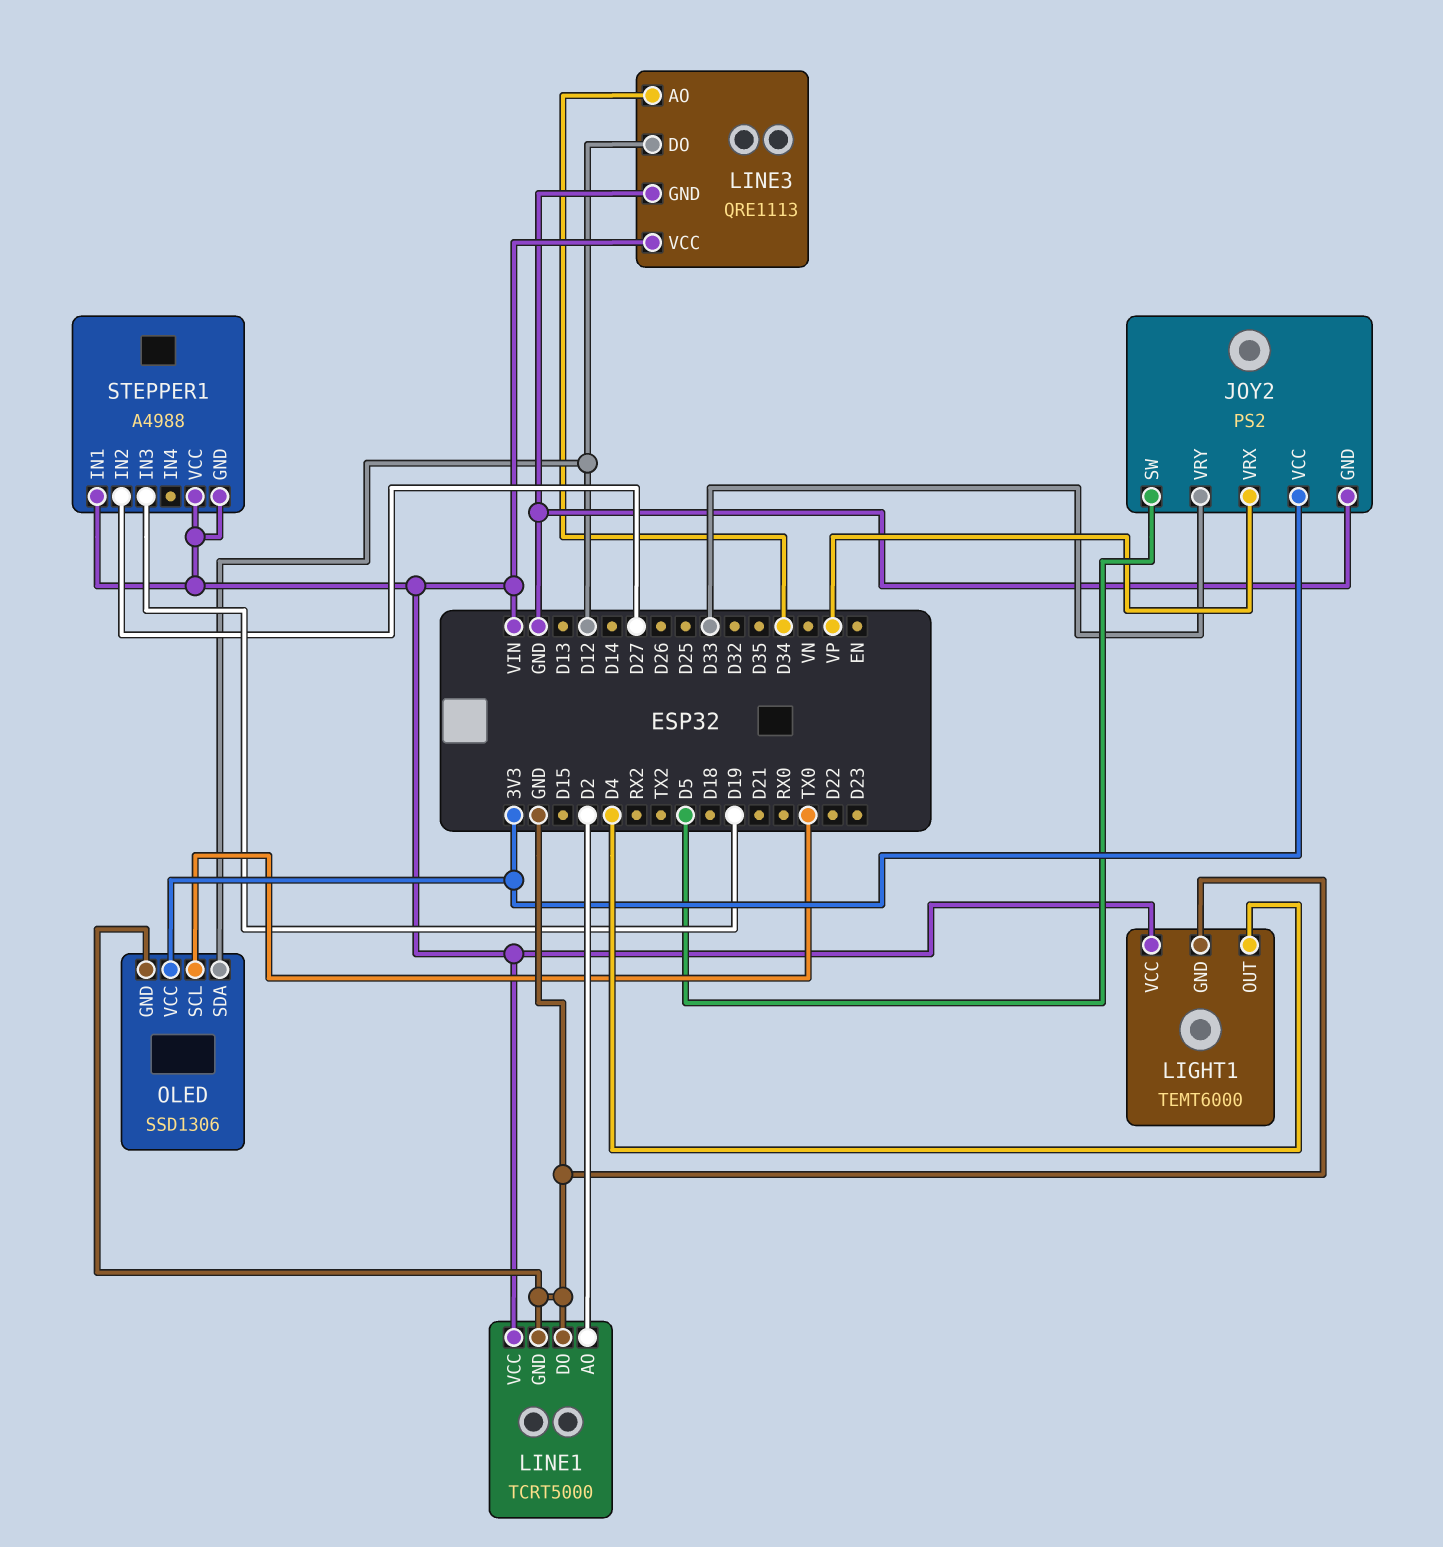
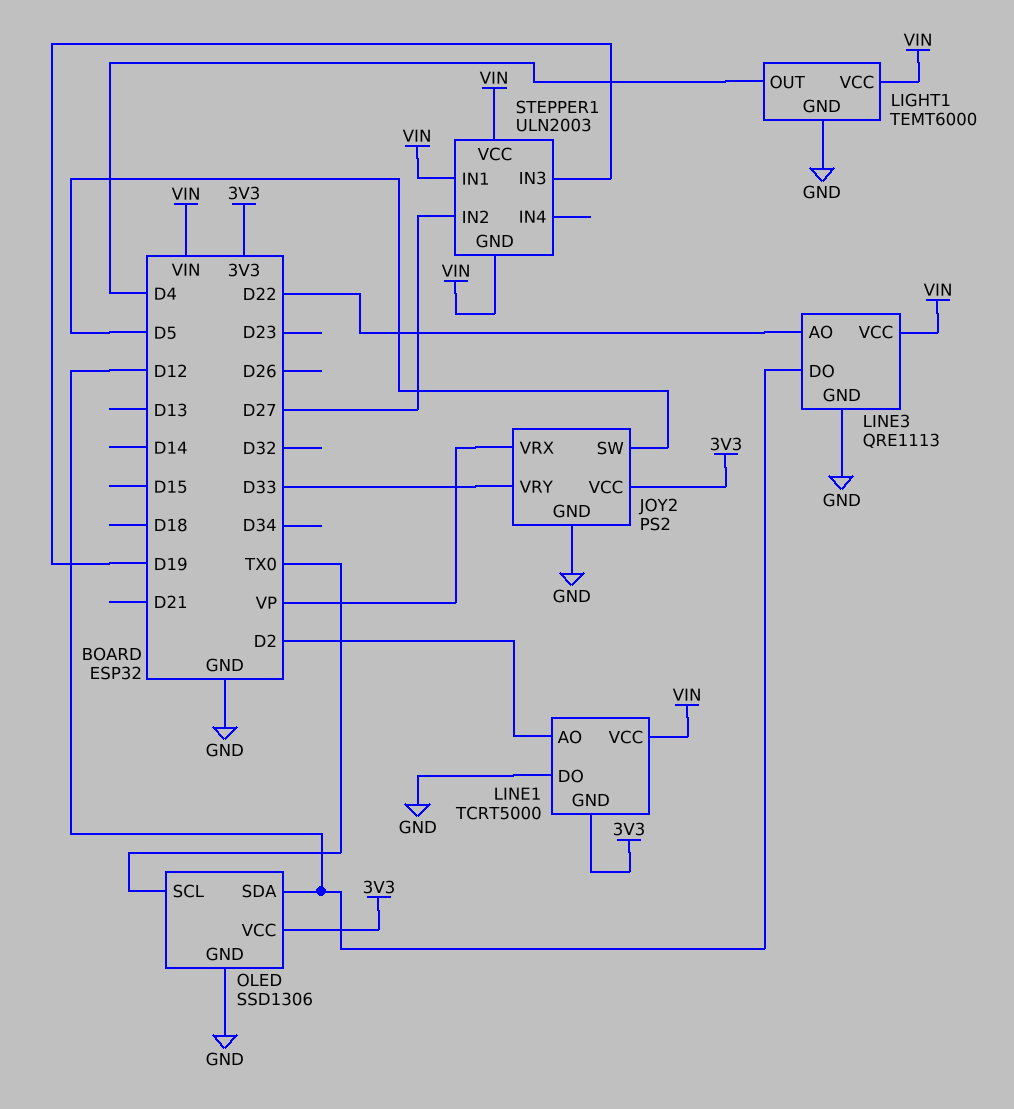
LINE1 pin GND: GND -> 3V3
LINE3 pin AO: D34 -> D22
STEPPER1: A4988 -> ULN2003

